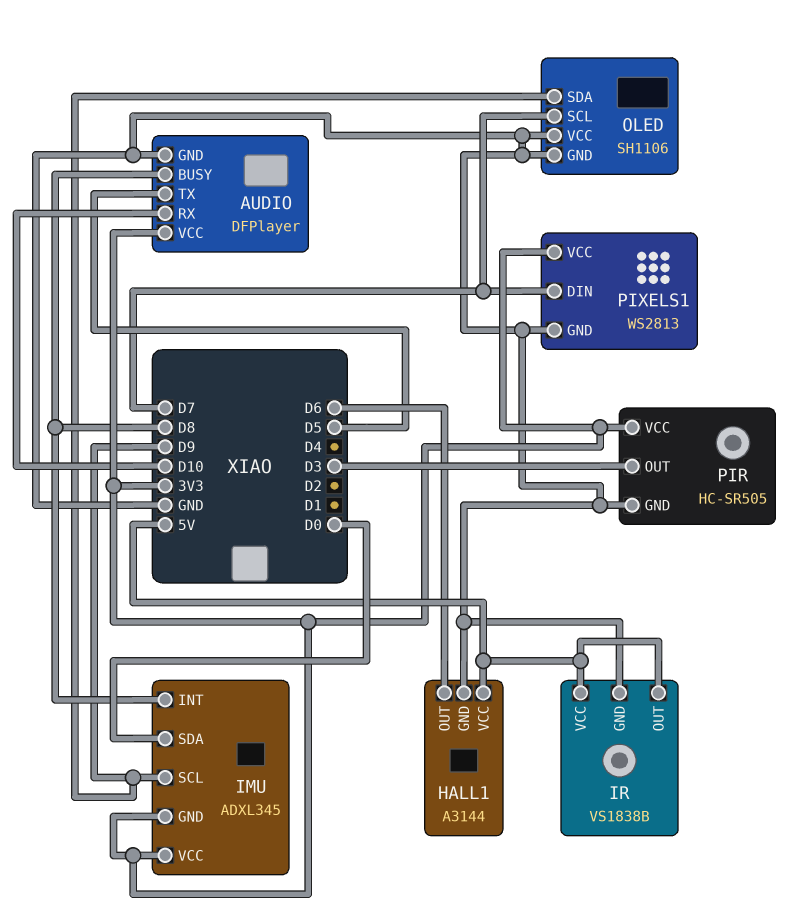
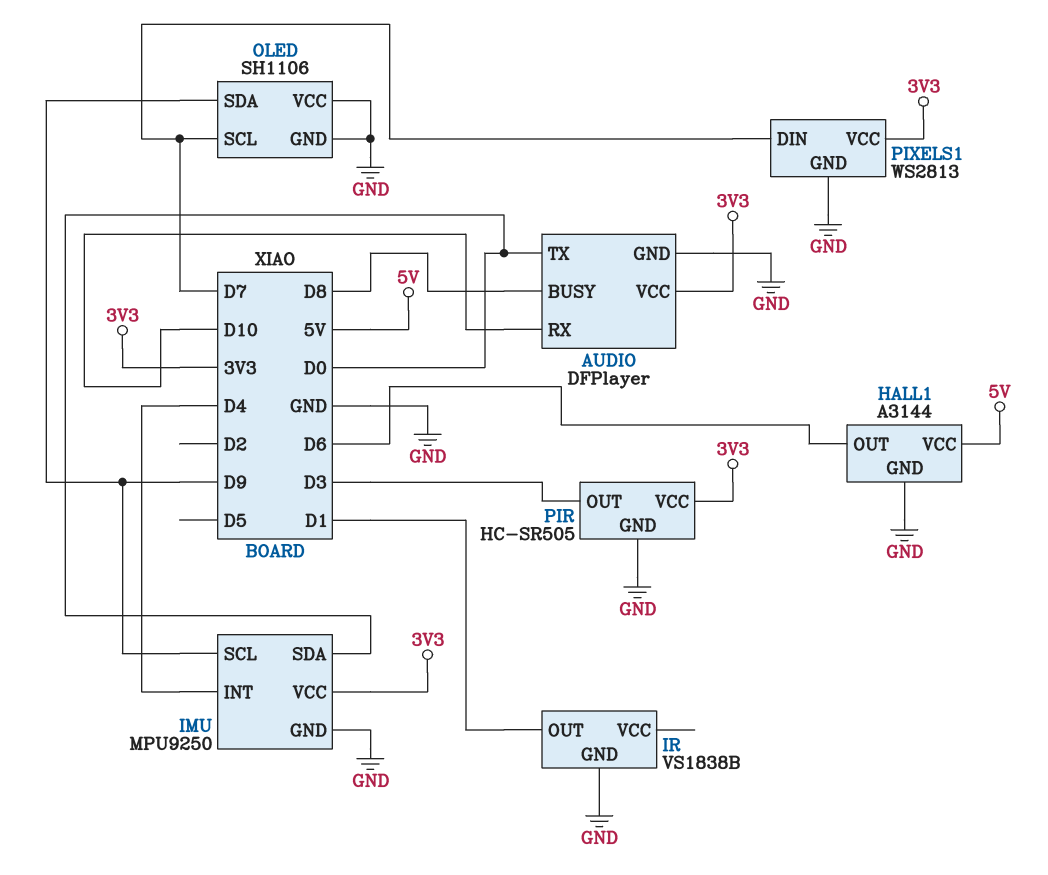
AUDIO pin TX: D5 -> D0
IMU: ADXL345 -> MPU9250
IMU pin GND: 3V3 -> GND
IMU pin INT: D8 -> D4
IR pin OUT: 5V -> D1
IR pin VCC: 5V -> none

